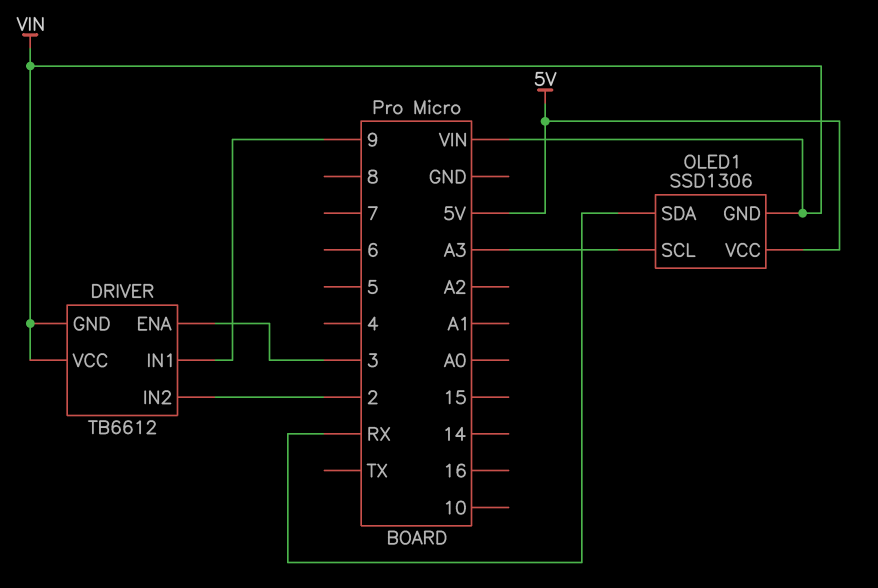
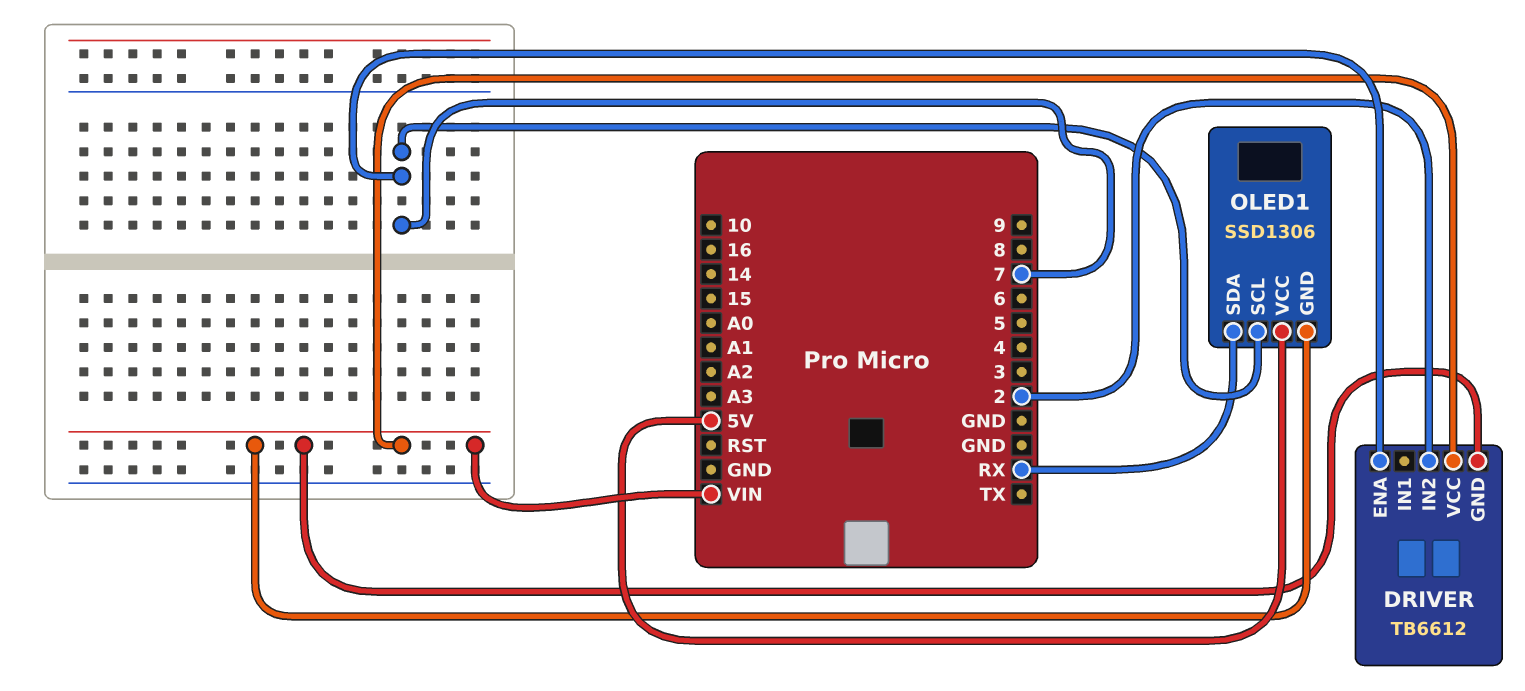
DRIVER pin ENA: 3 -> 7
DRIVER pin IN1: 9 -> none
OLED1 pin SCL: A3 -> 7

